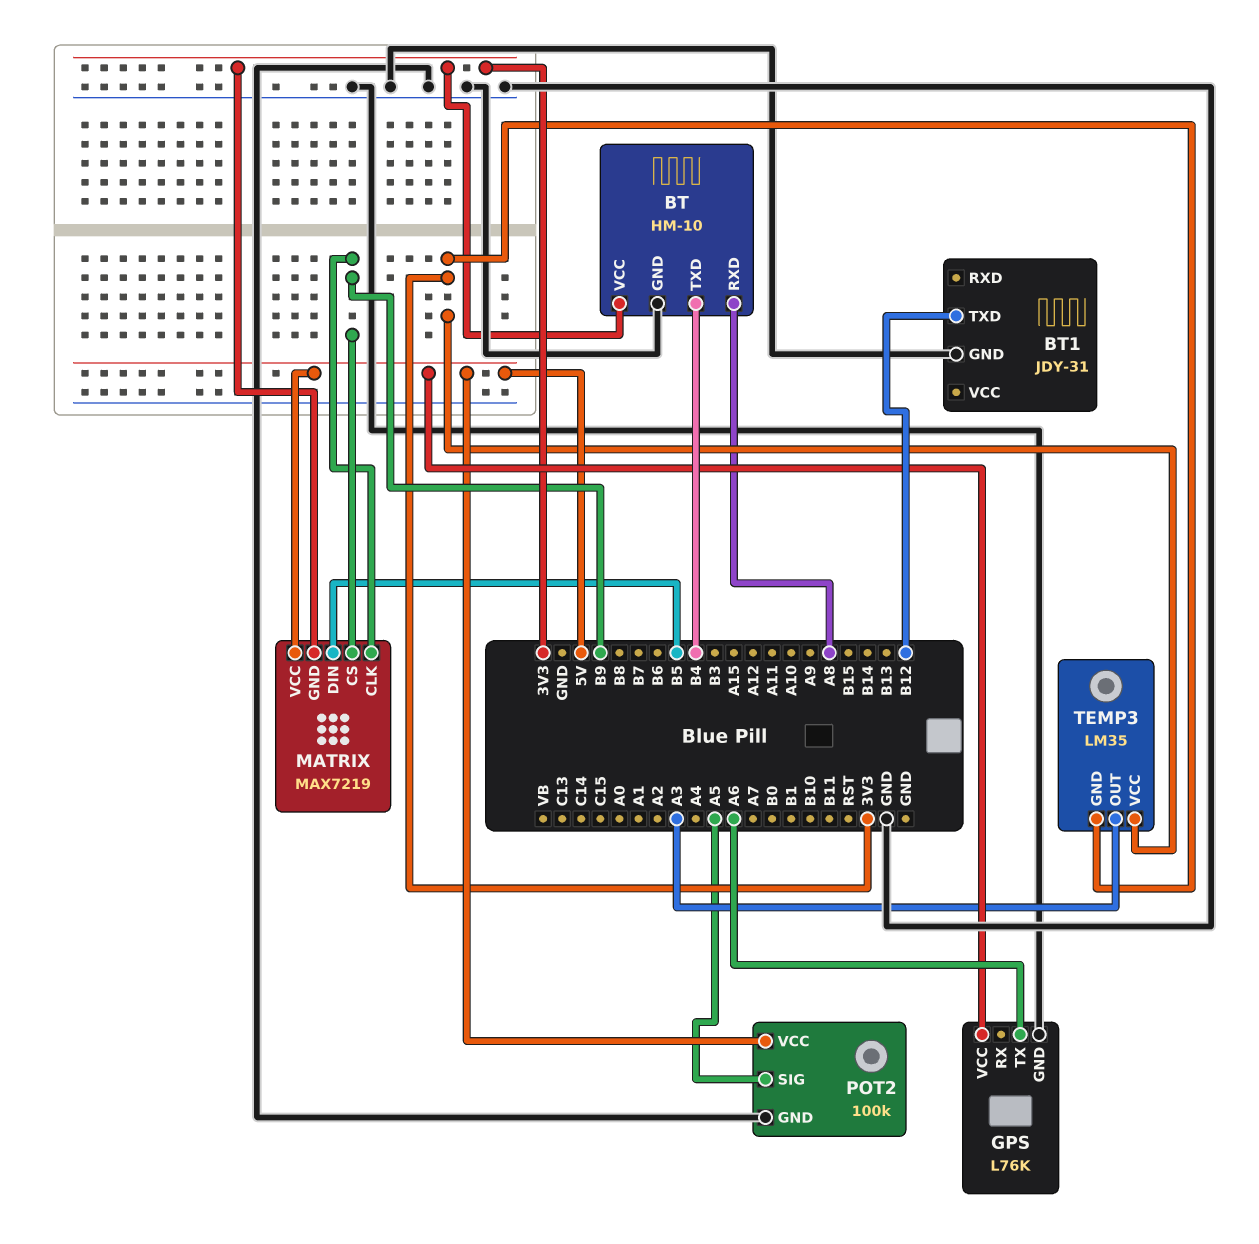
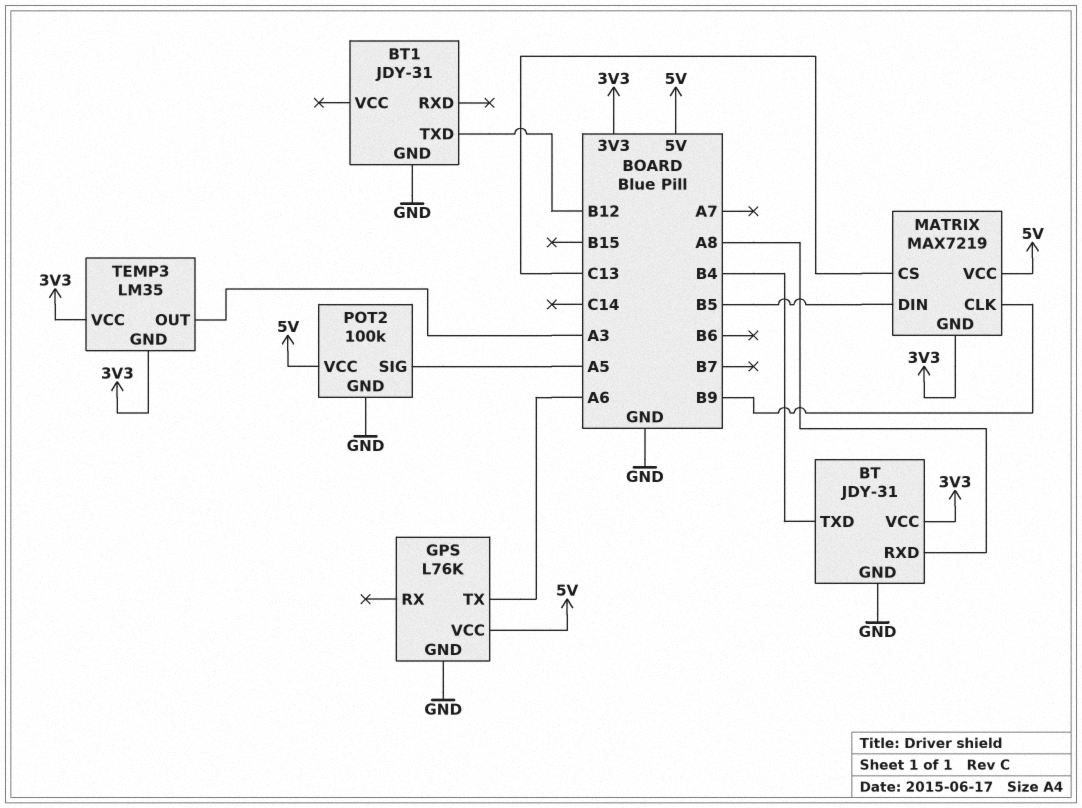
BT: HM-10 -> JDY-31
MATRIX pin CS: B9 -> C13

